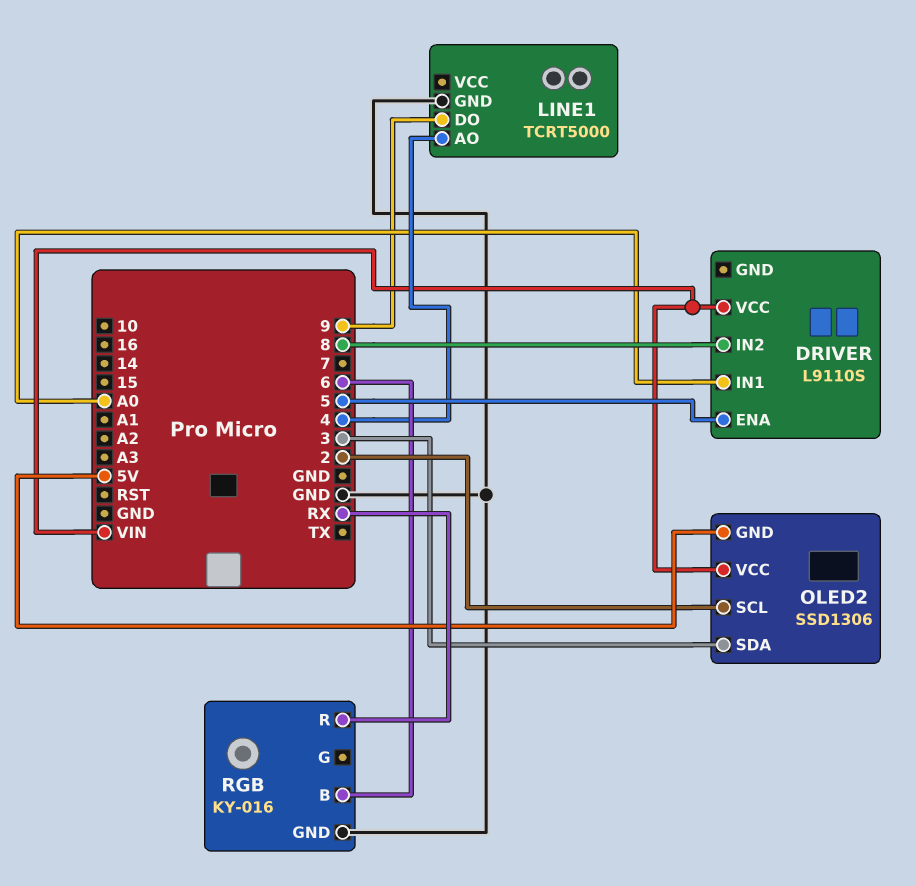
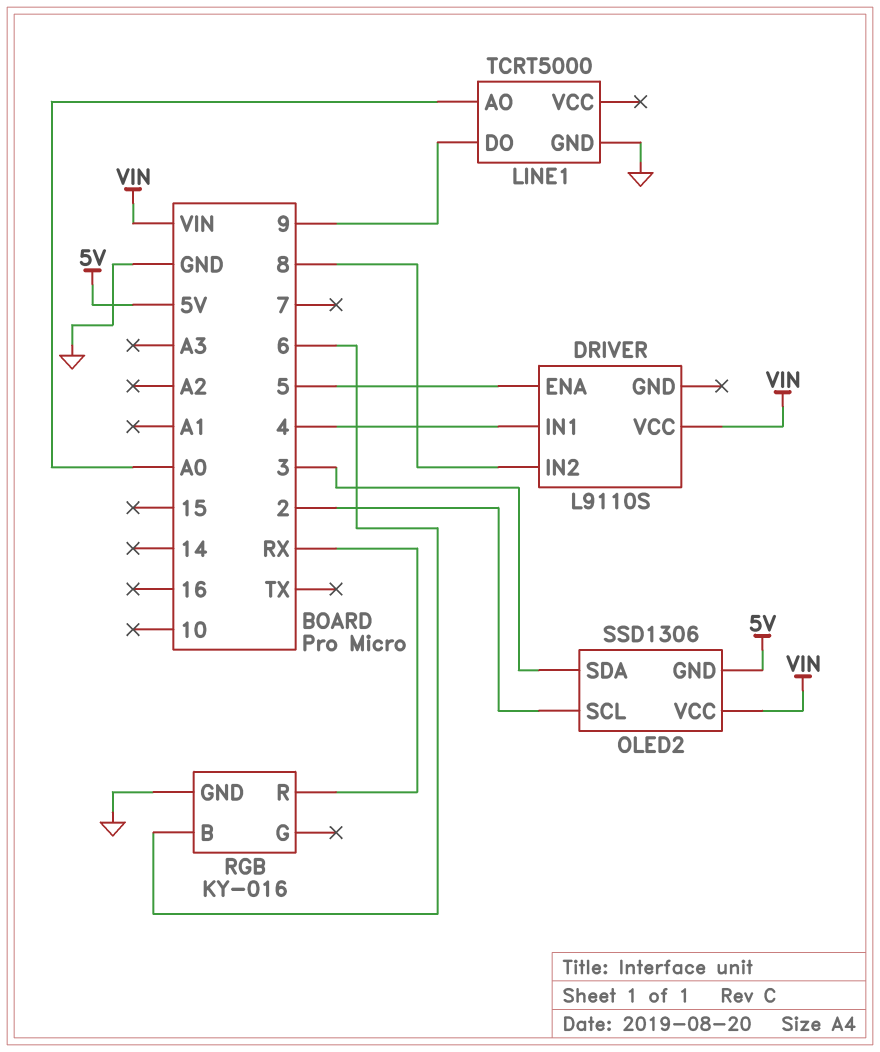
DRIVER pin IN1: A0 -> 4
LINE1 pin AO: 4 -> A0

